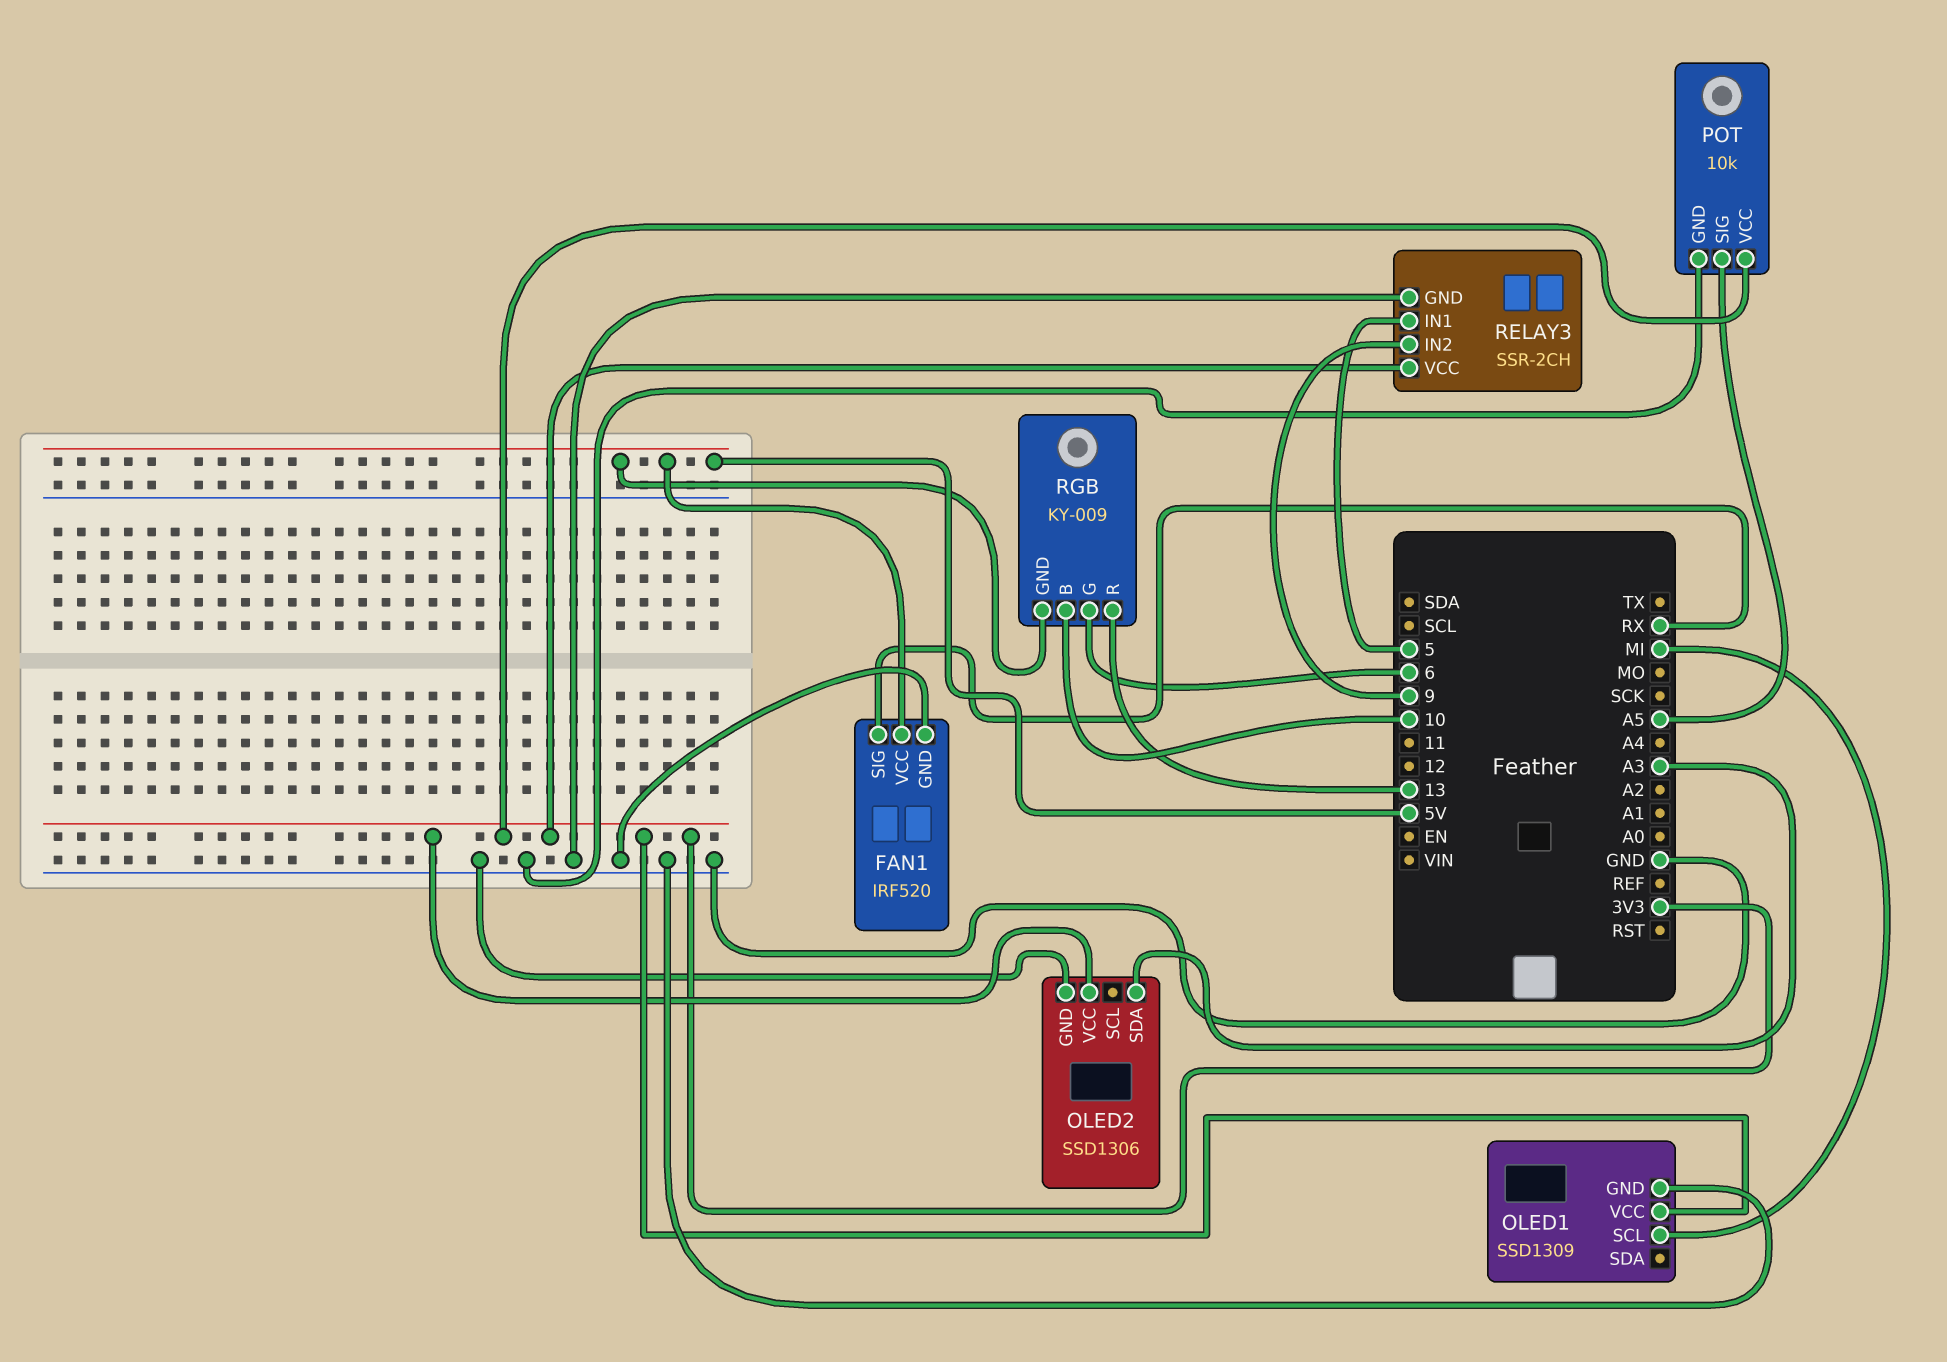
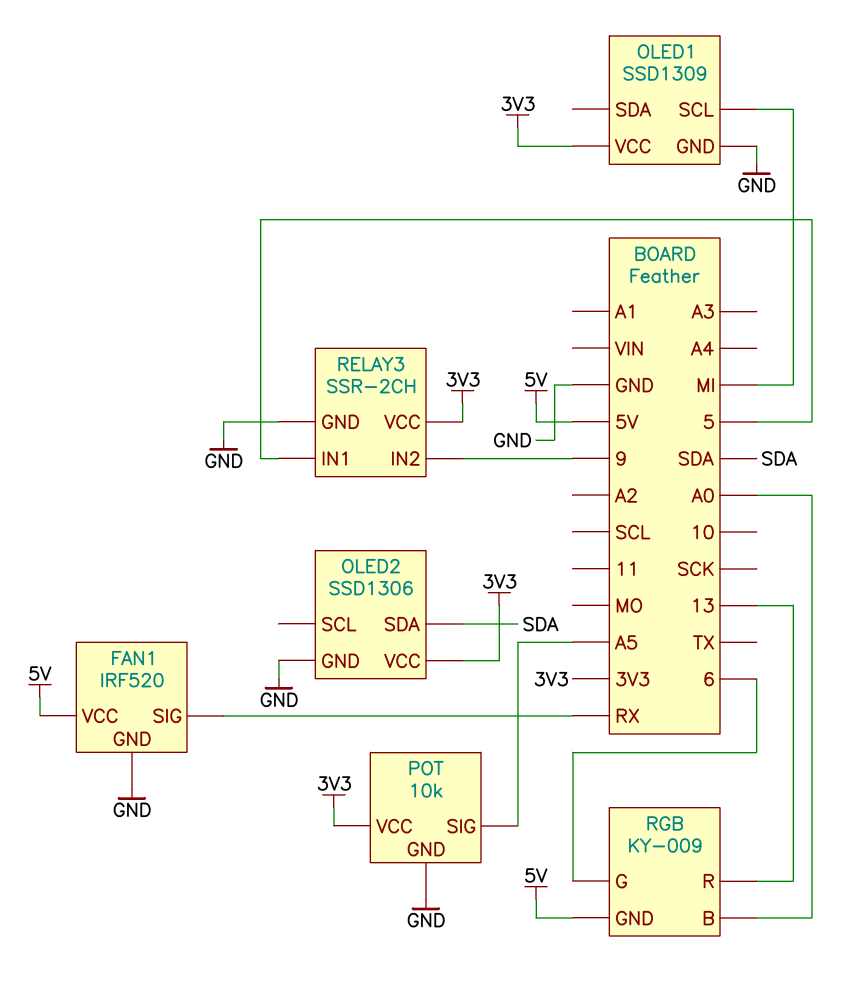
OLED2 pin SDA: A3 -> SDA
RGB pin B: 10 -> A0

